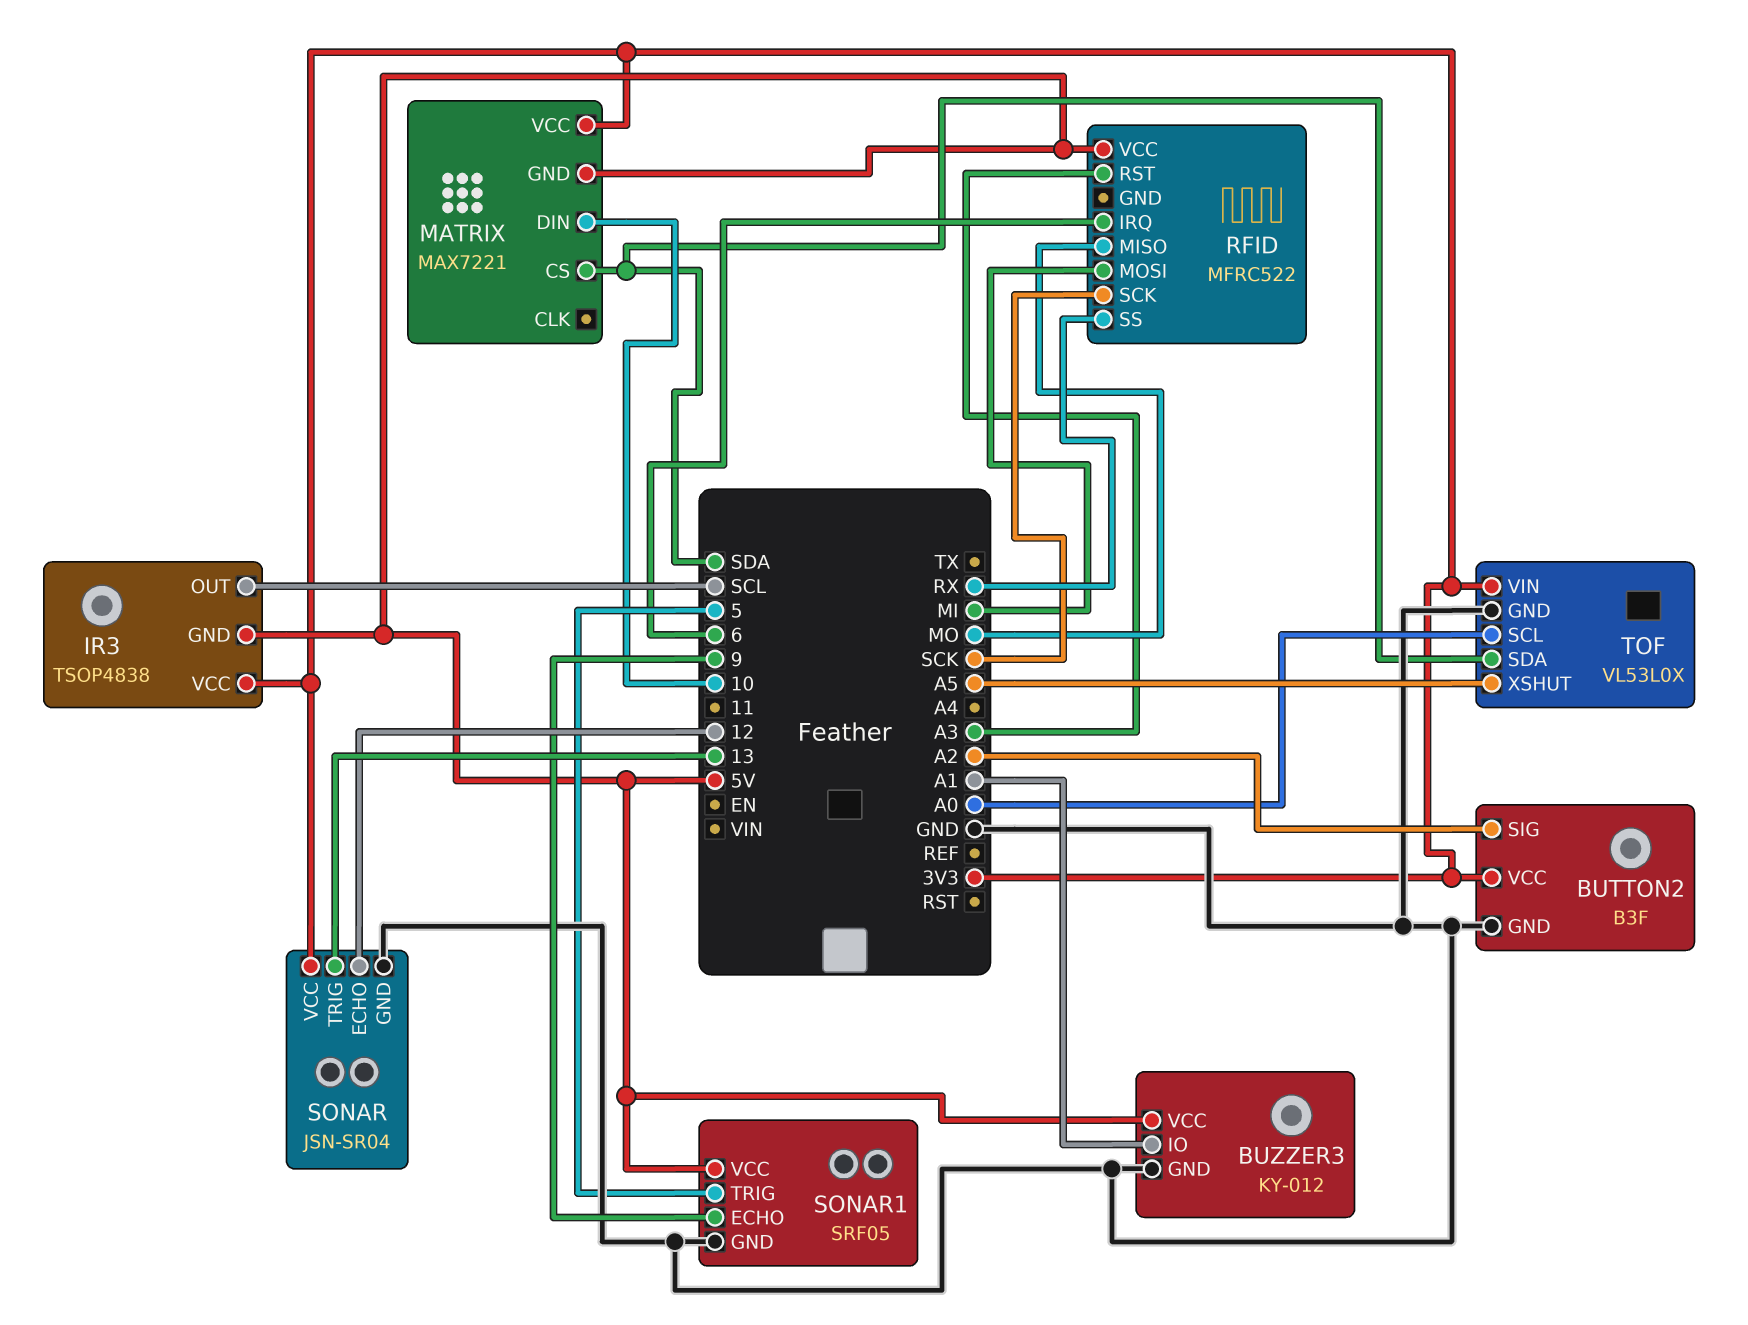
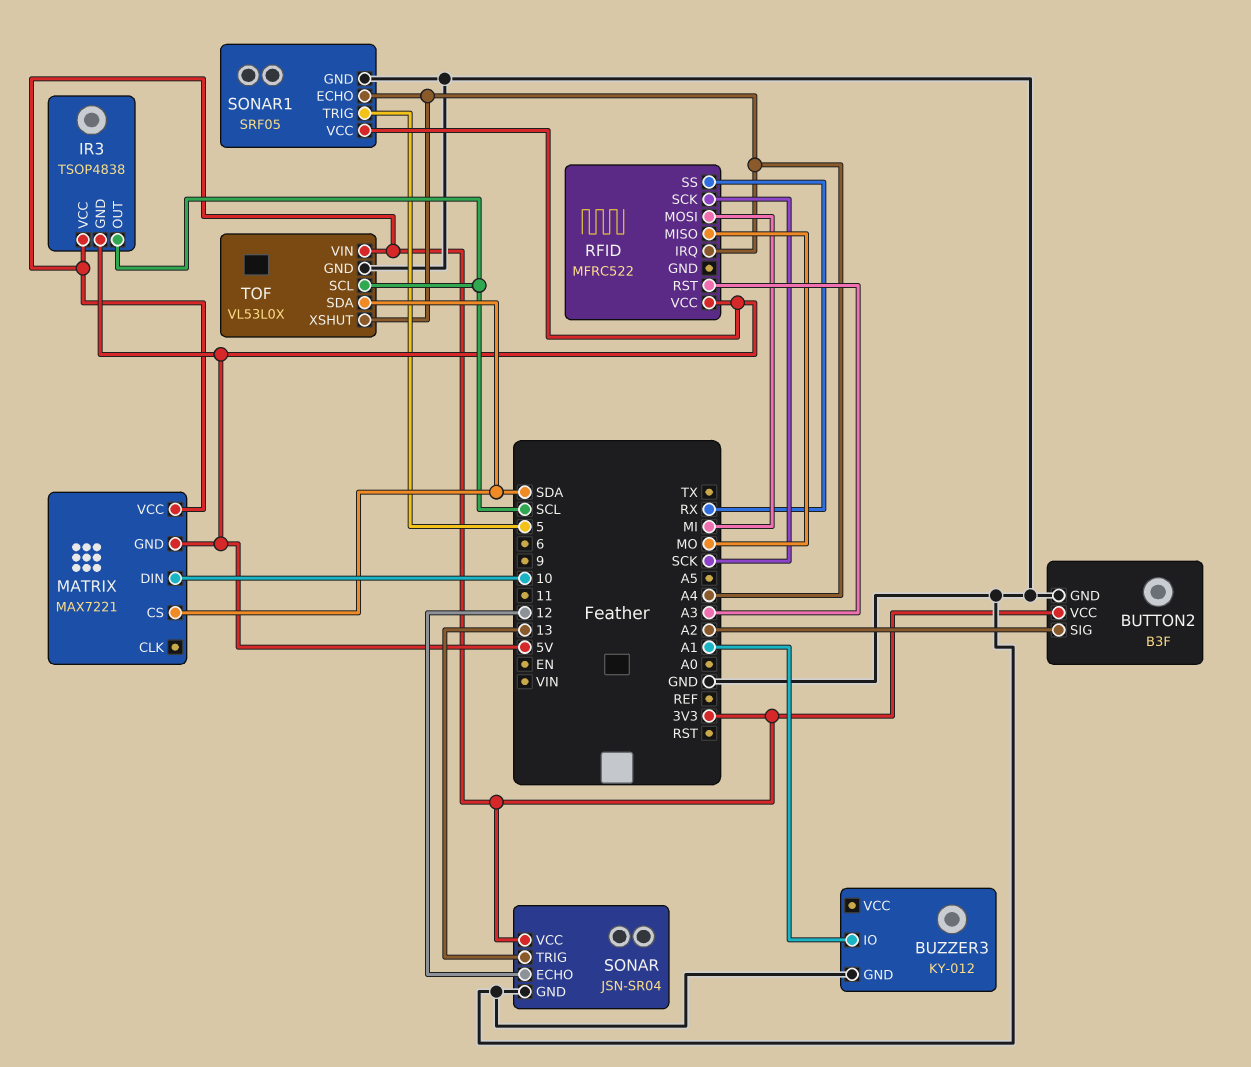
BUZZER3 pin VCC: 5V -> none
RFID pin IRQ: 6 -> A4
SONAR1 pin ECHO: 9 -> A4
TOF pin SCL: A0 -> SCL
TOF pin XSHUT: A5 -> A4

